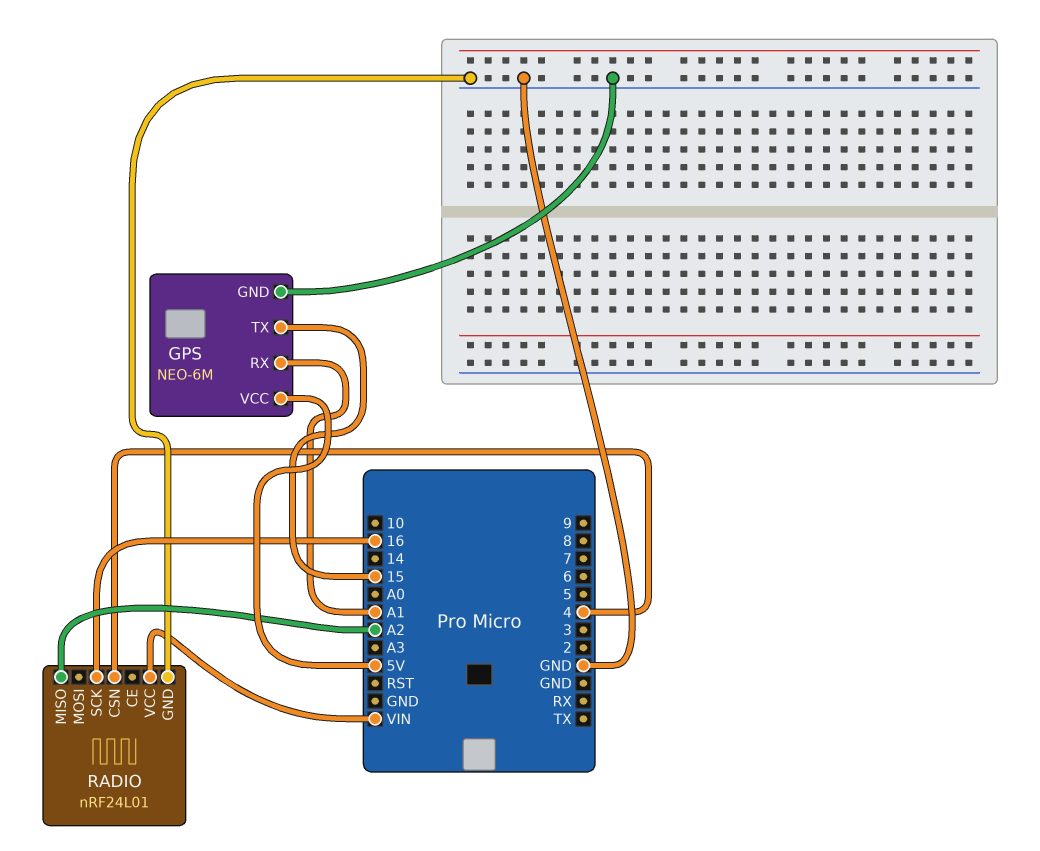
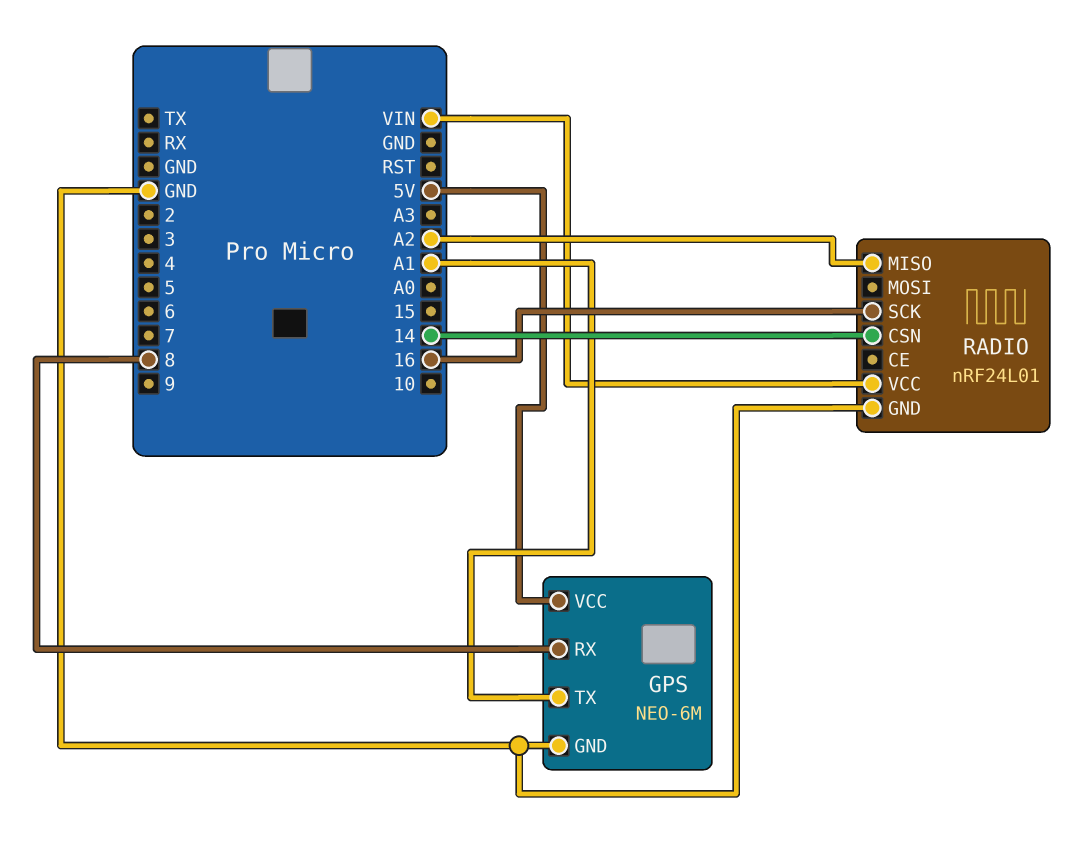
GPS pin RX: A1 -> 8
GPS pin TX: 15 -> A1
RADIO pin CSN: 4 -> 14

